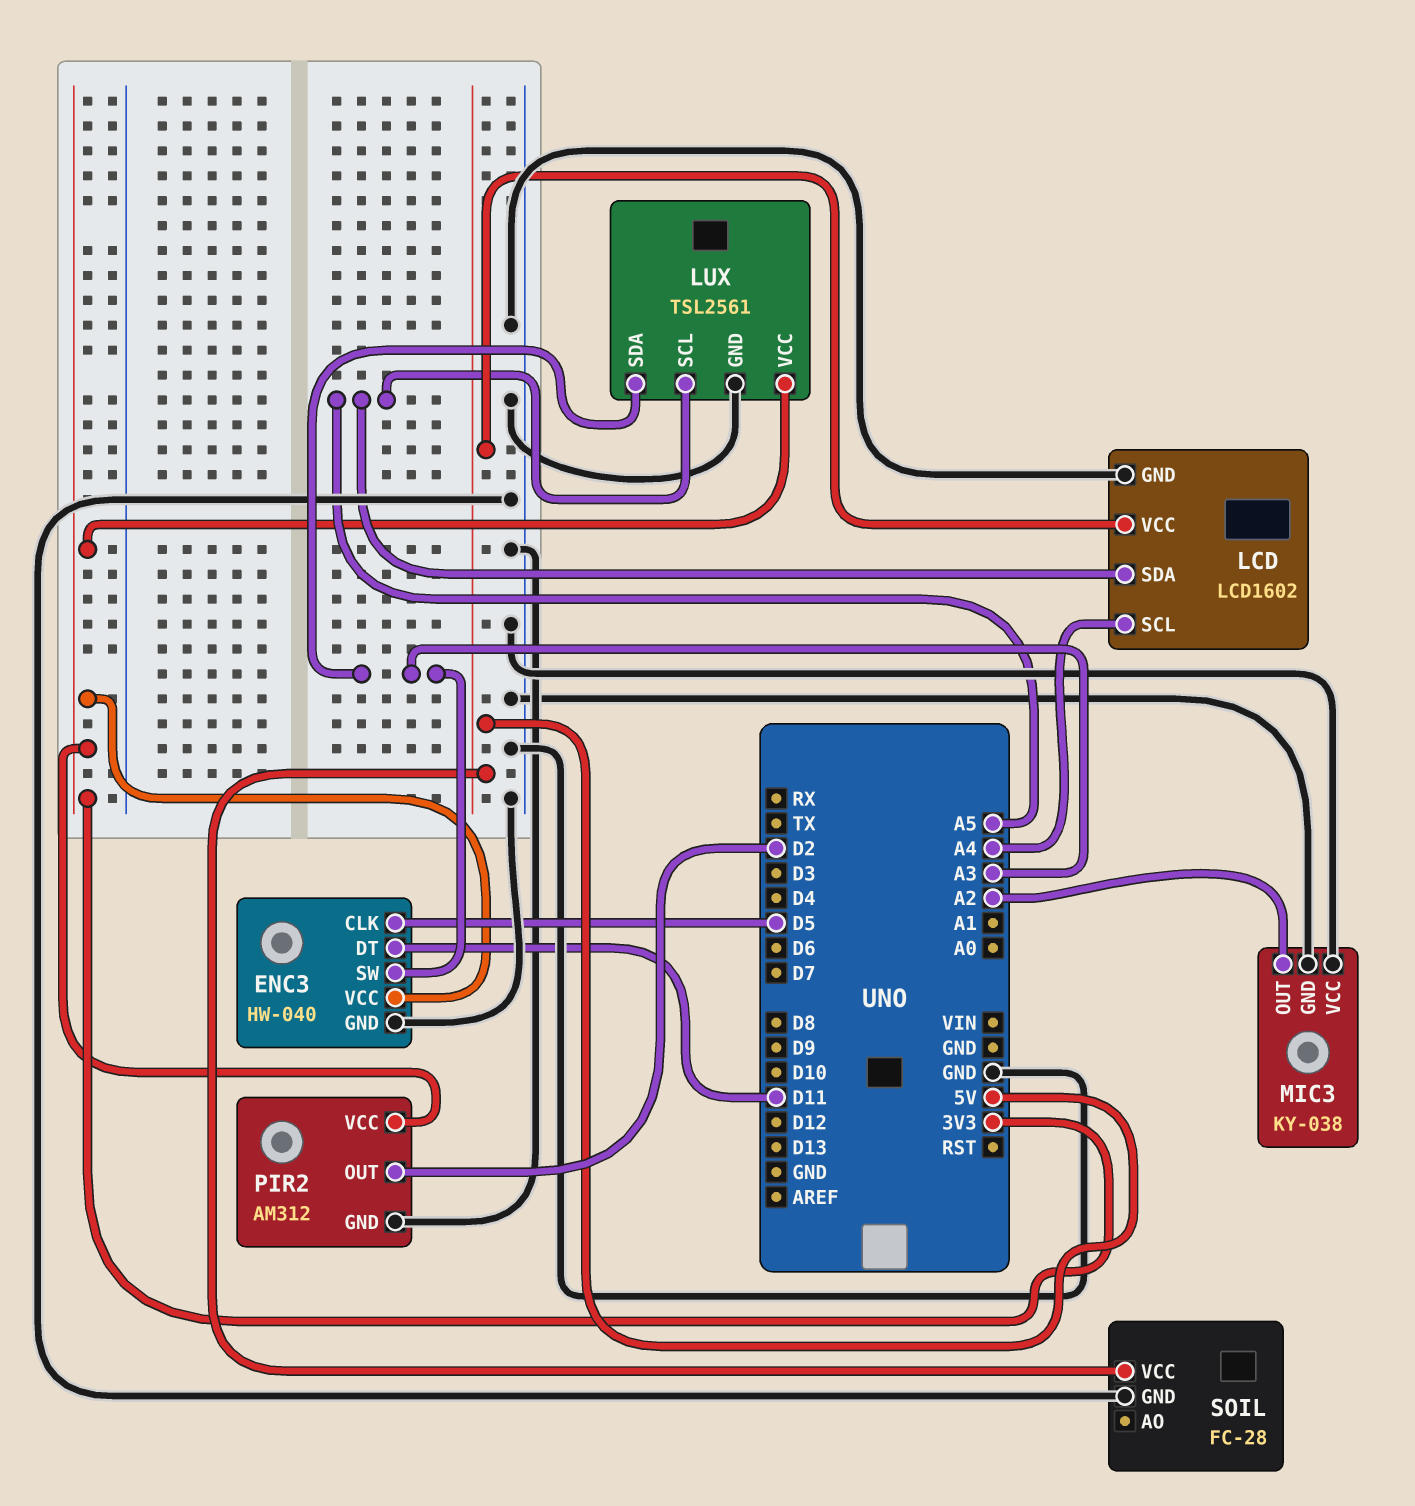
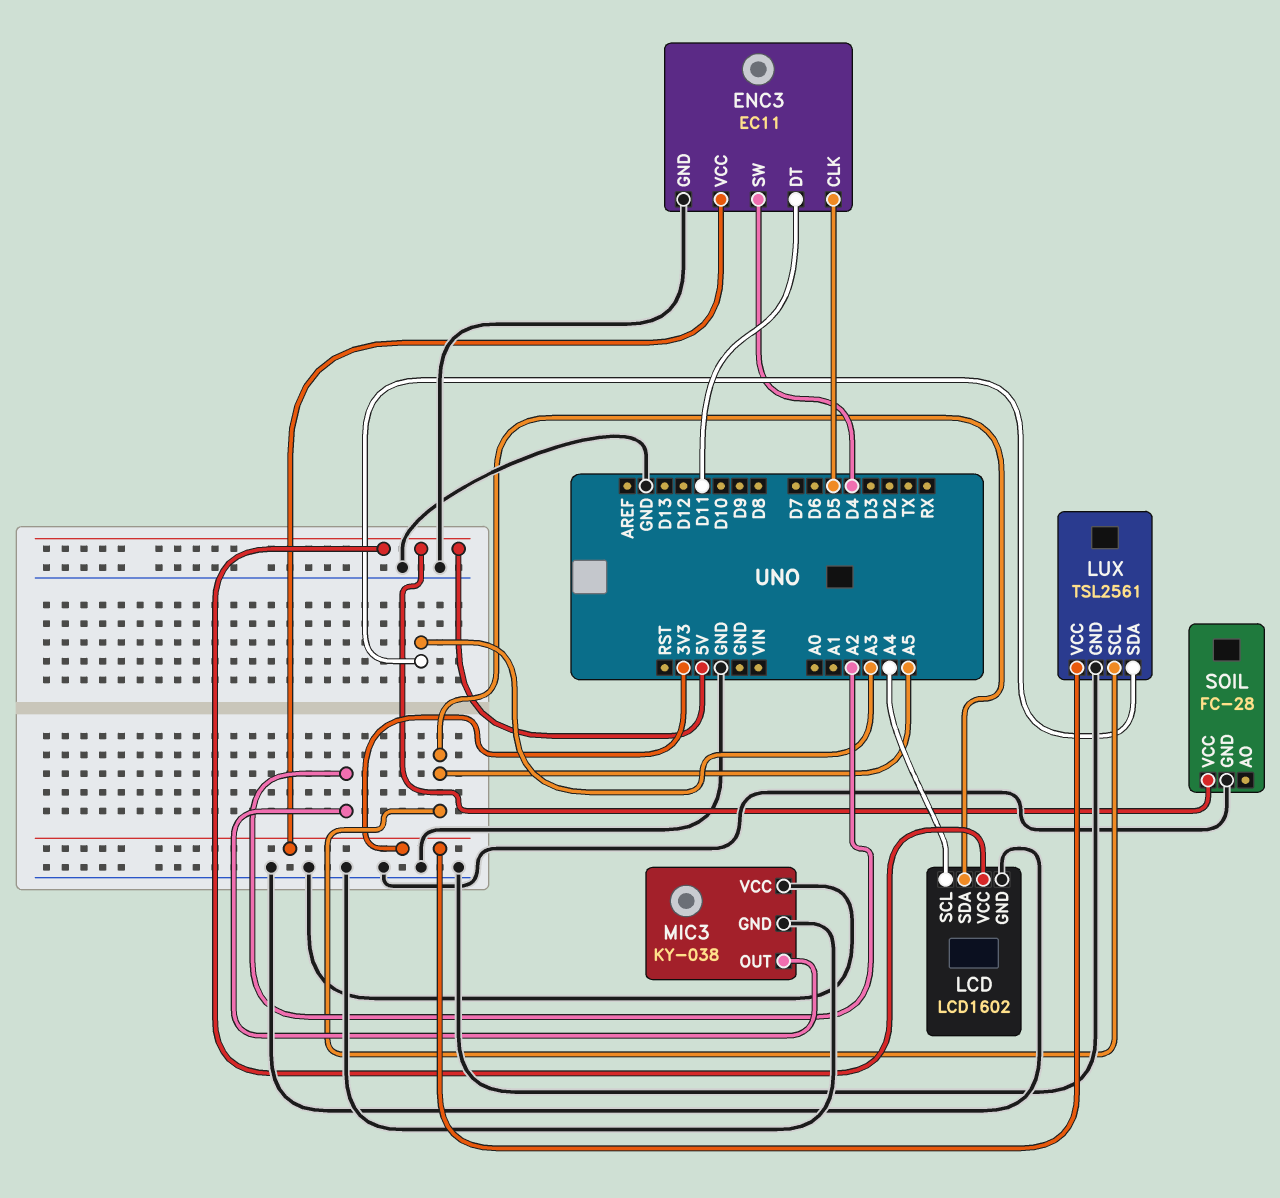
ENC3: HW-040 -> EC11
ENC3 pin SW: A3 -> D4
PIR2: AM312 -> none
PIR2 pin GND: GND -> none
PIR2 pin OUT: D2 -> none
PIR2 pin VCC: 3V3 -> none

